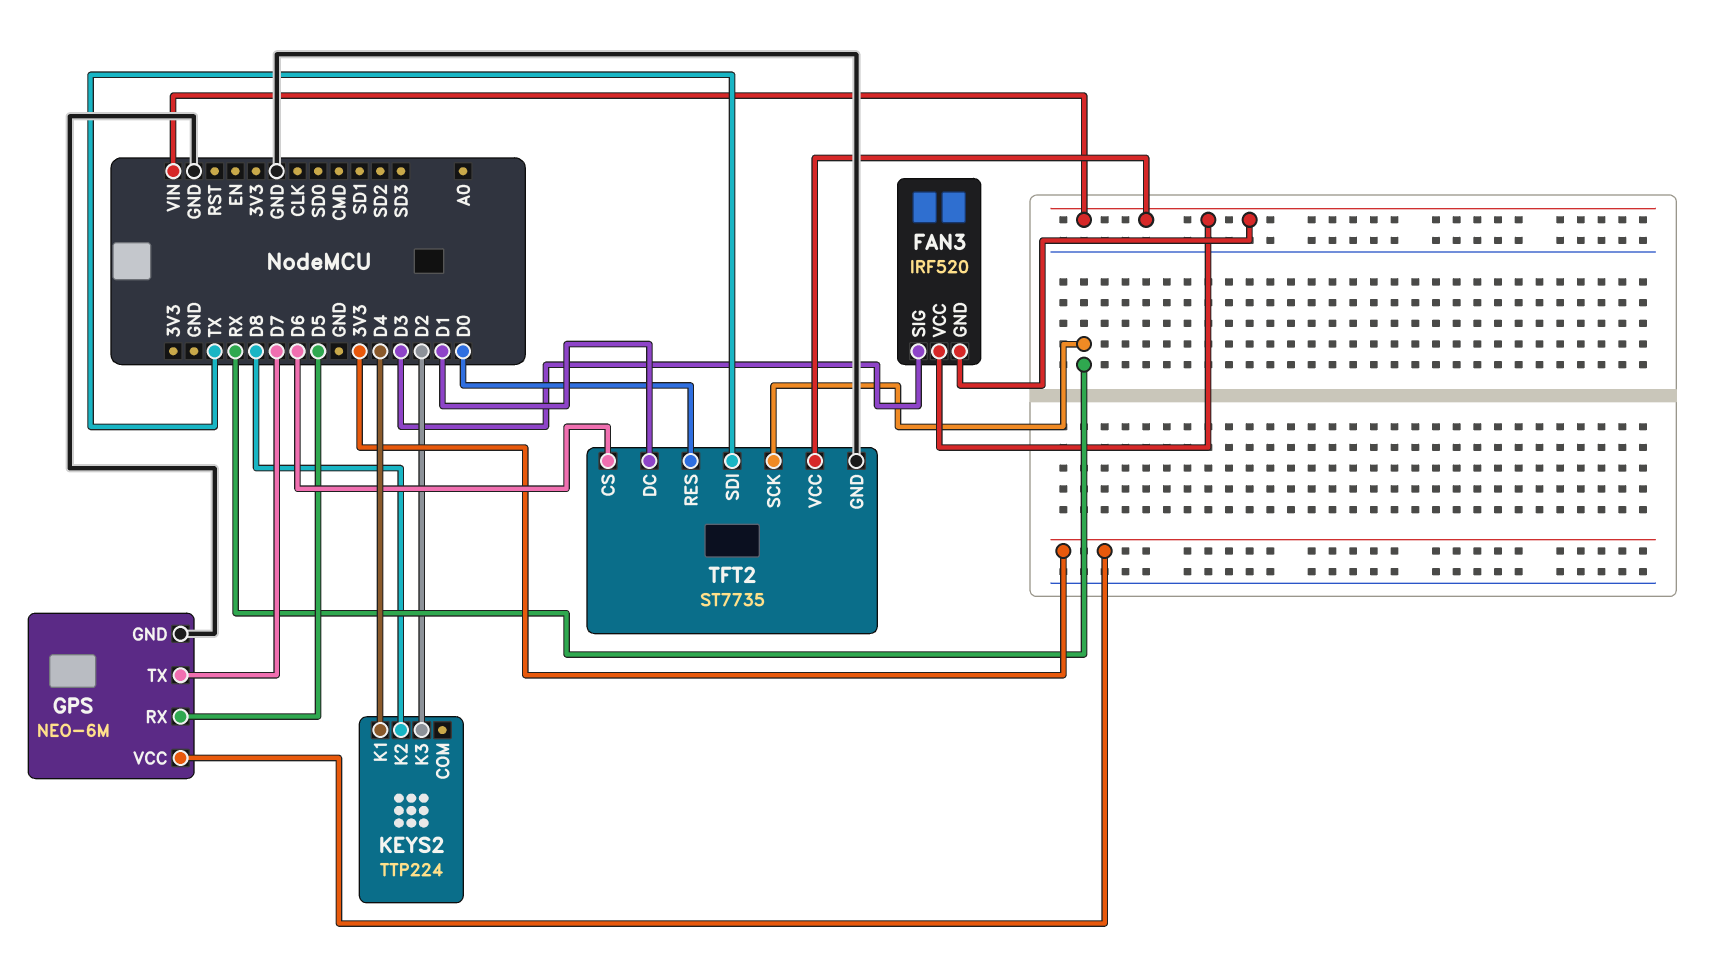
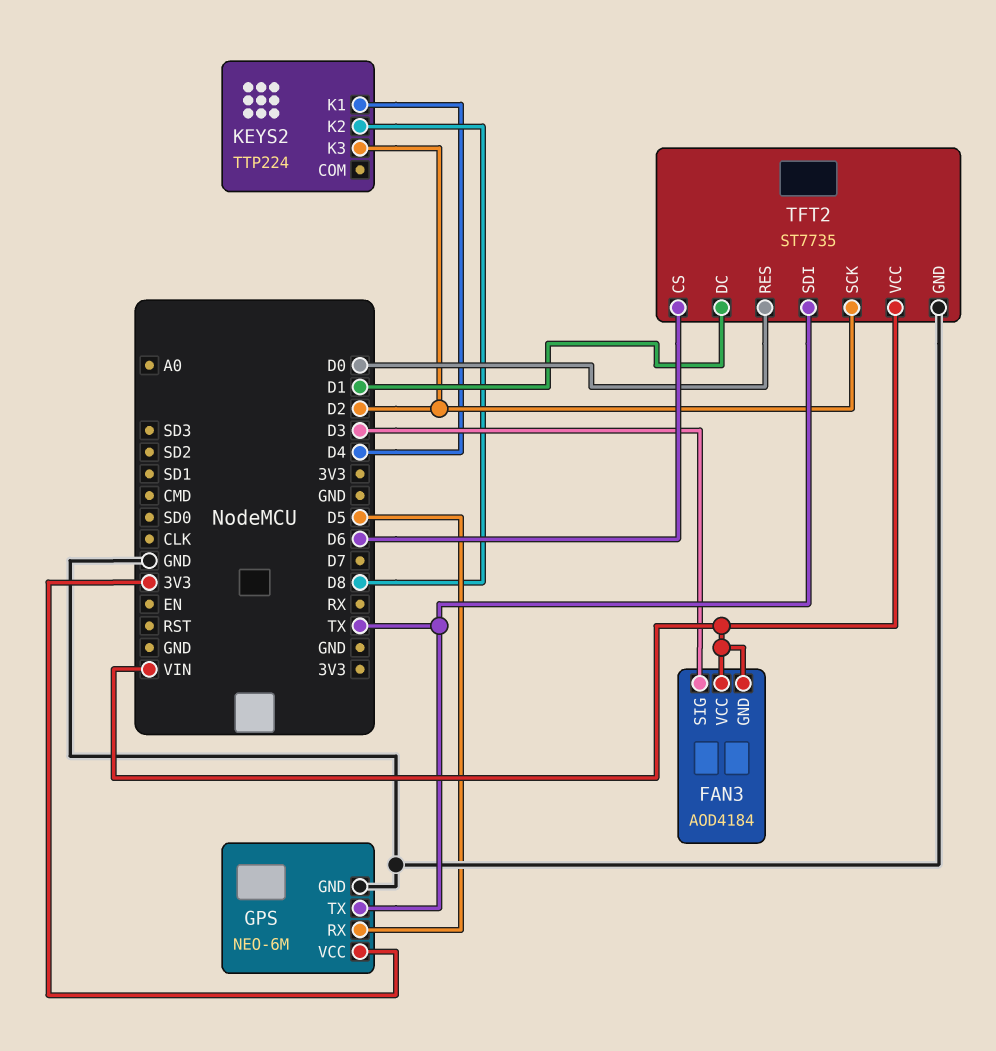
FAN3: IRF520 -> AOD4184
GPS pin TX: D7 -> TX
TFT2 pin SCK: RX -> D2

